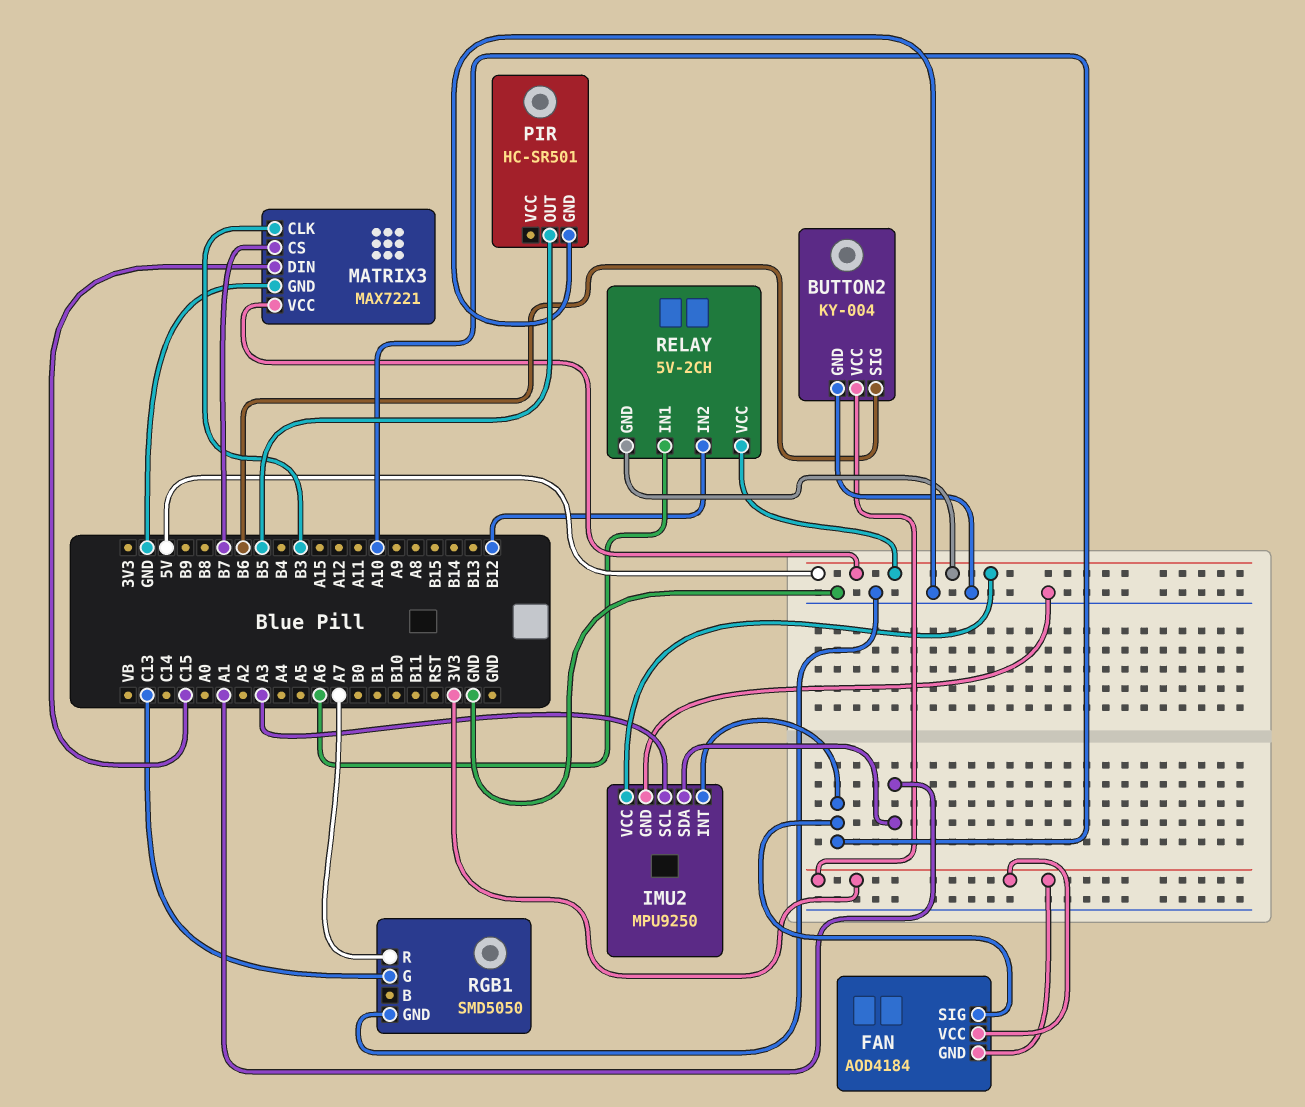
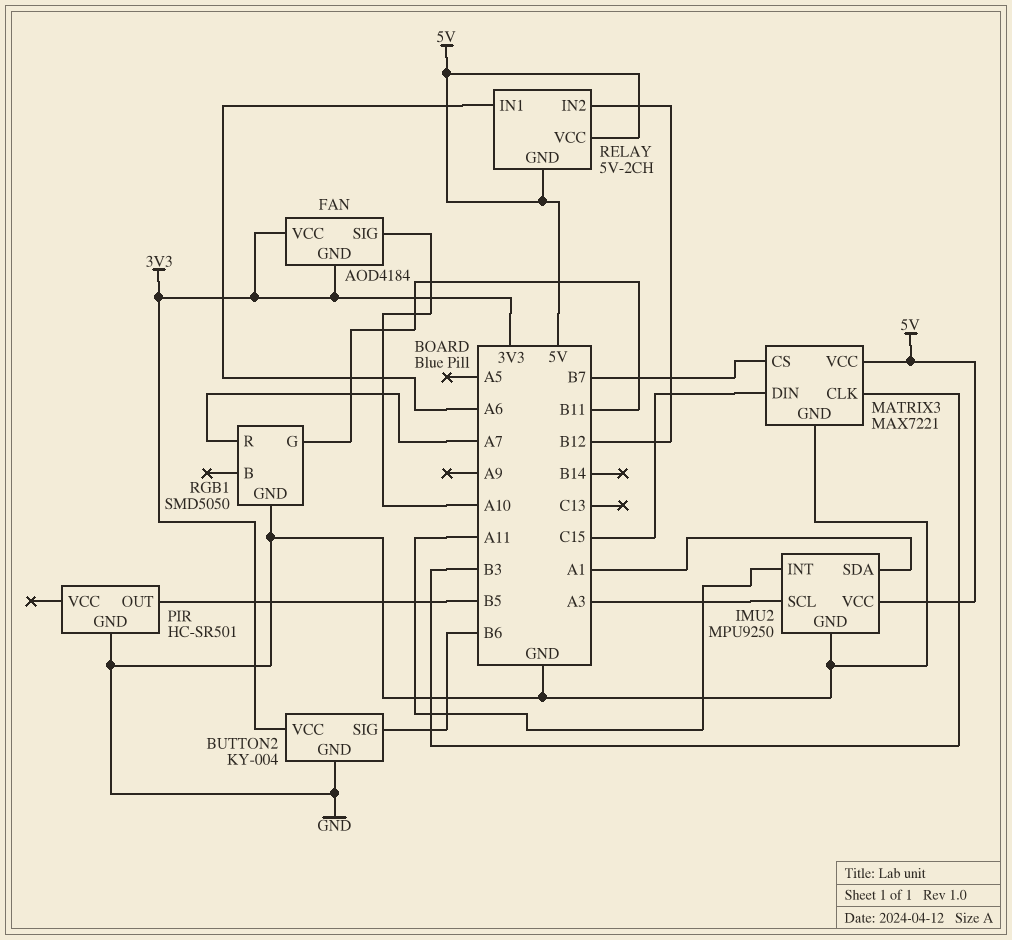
IMU2 pin INT: A10 -> A11
RGB1 pin G: C13 -> B11

